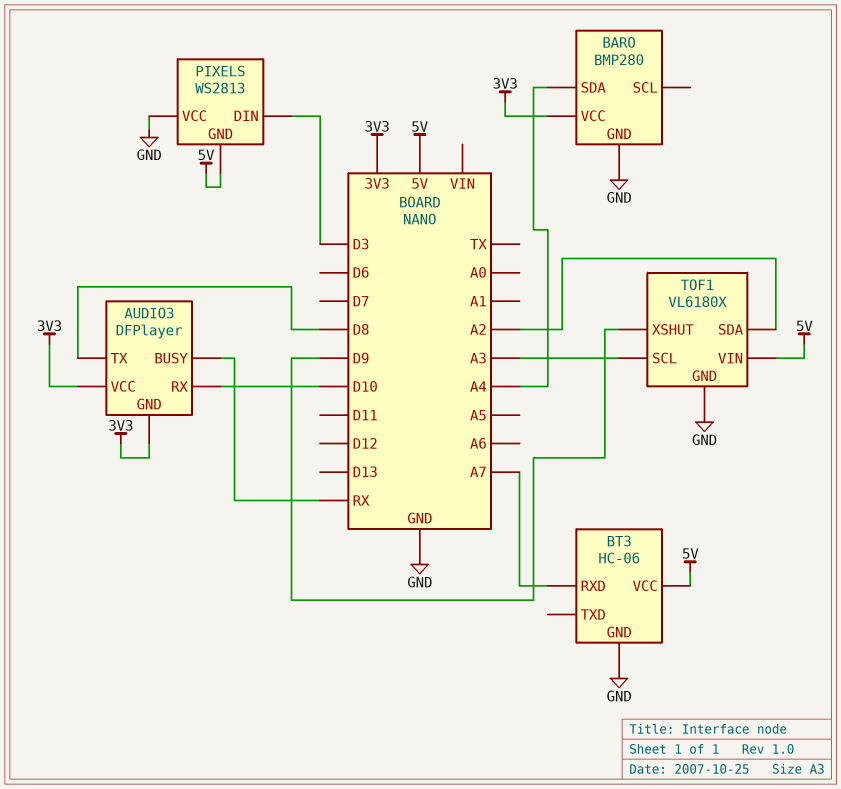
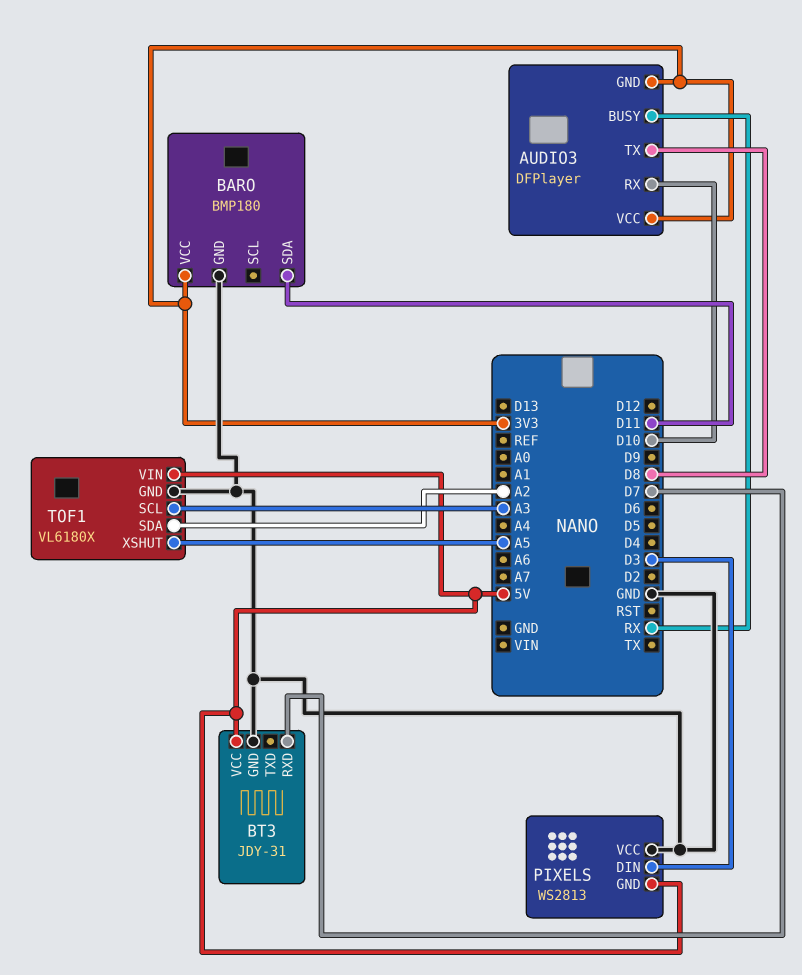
BARO: BMP280 -> BMP180
BARO pin SDA: A4 -> D11
BT3: HC-06 -> JDY-31
BT3 pin RXD: A7 -> D7
TOF1 pin XSHUT: D9 -> A5

